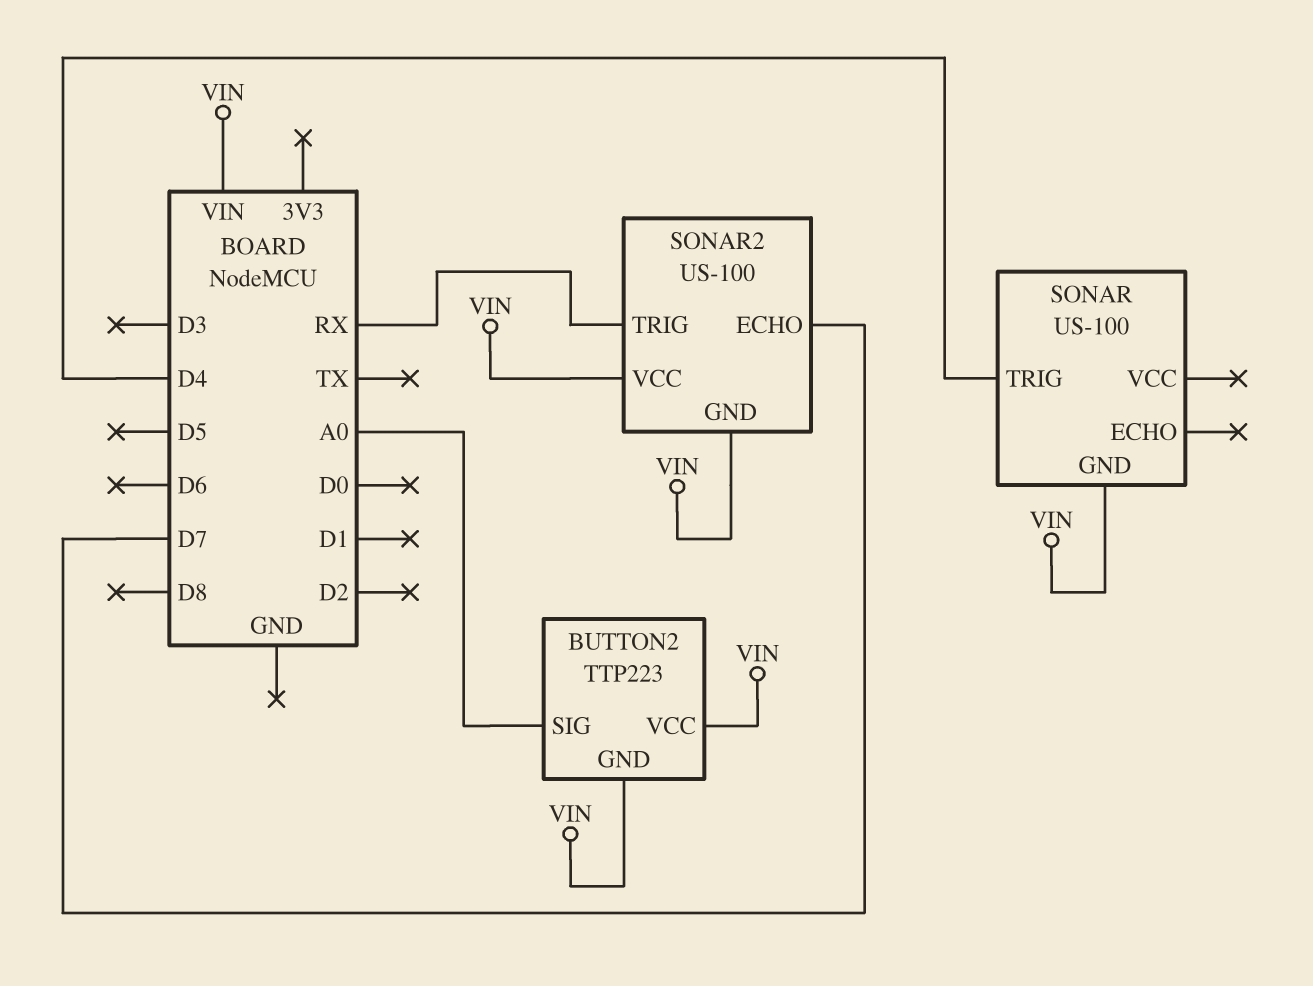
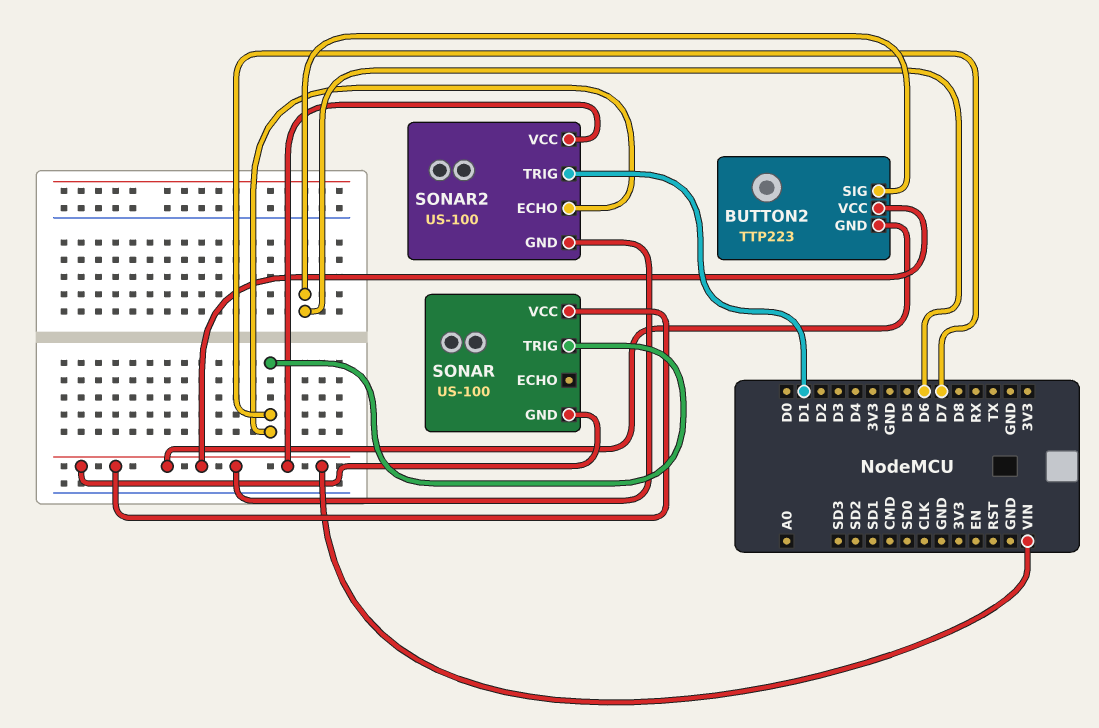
BUTTON2 pin SIG: A0 -> D6
SONAR pin TRIG: D4 -> D7
SONAR pin VCC: none -> VIN
SONAR2 pin TRIG: RX -> D1

